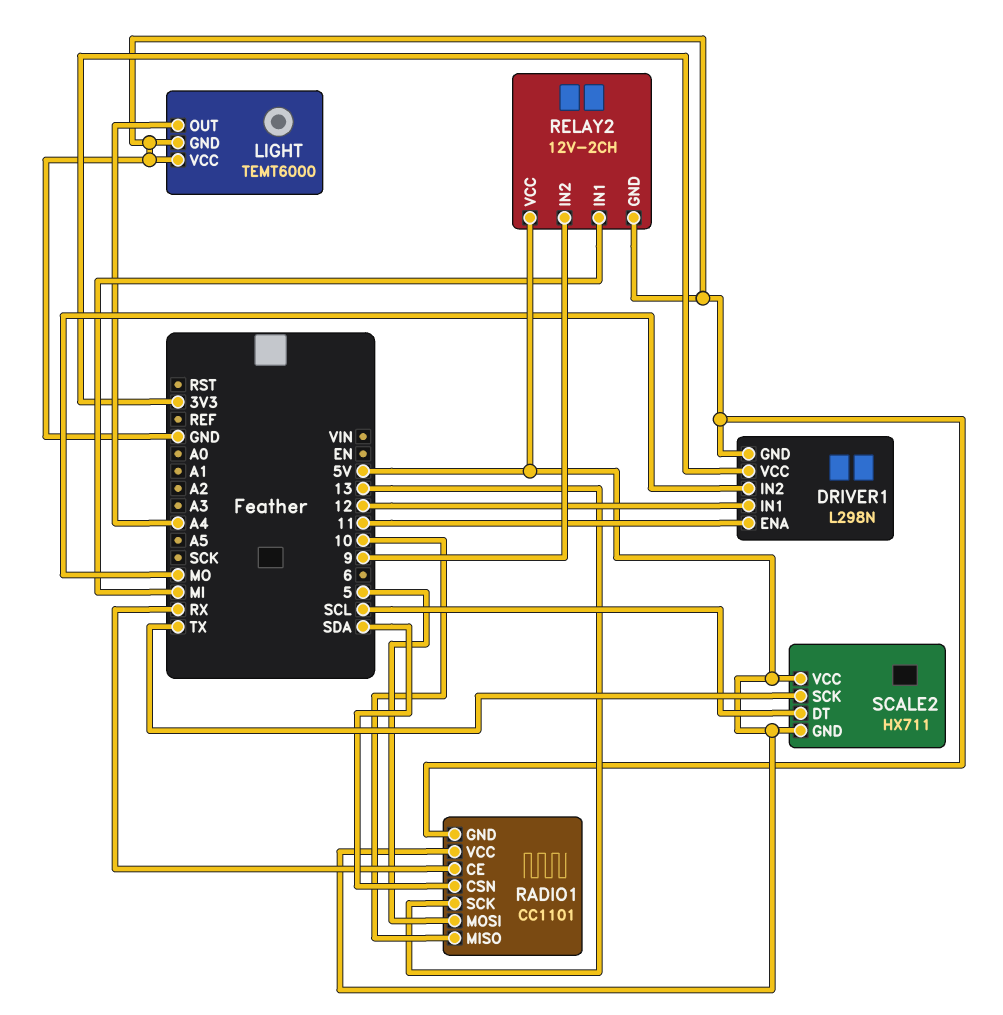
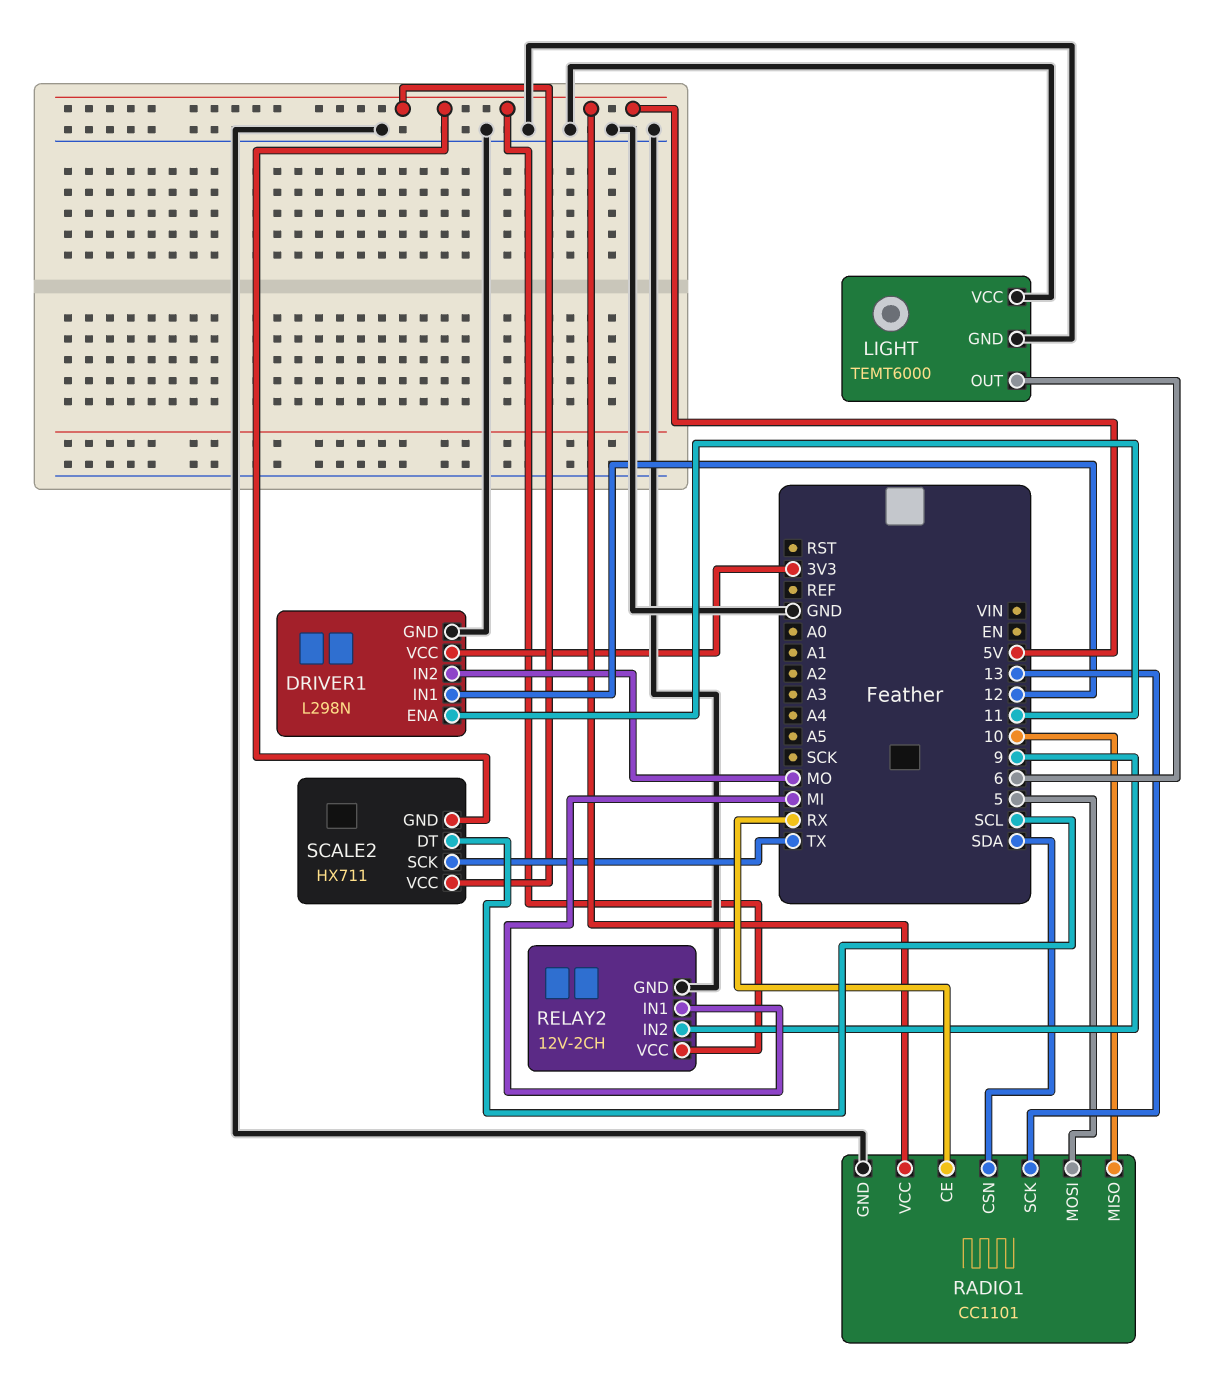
LIGHT pin OUT: A4 -> 6

